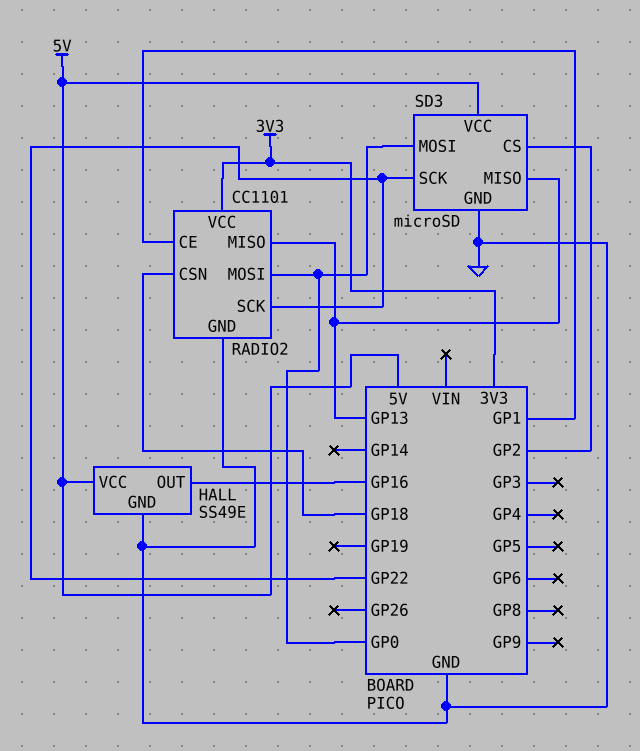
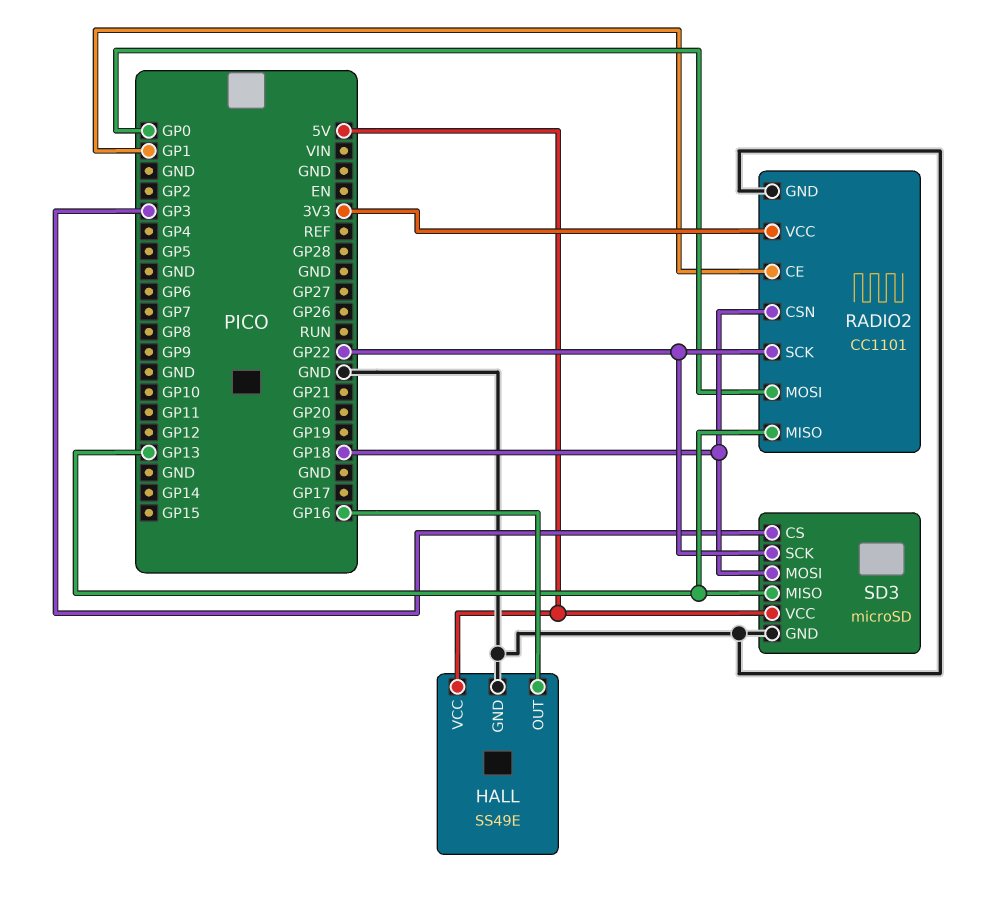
SD3 pin CS: GP2 -> GP3
SD3 pin MOSI: GP0 -> GP18

